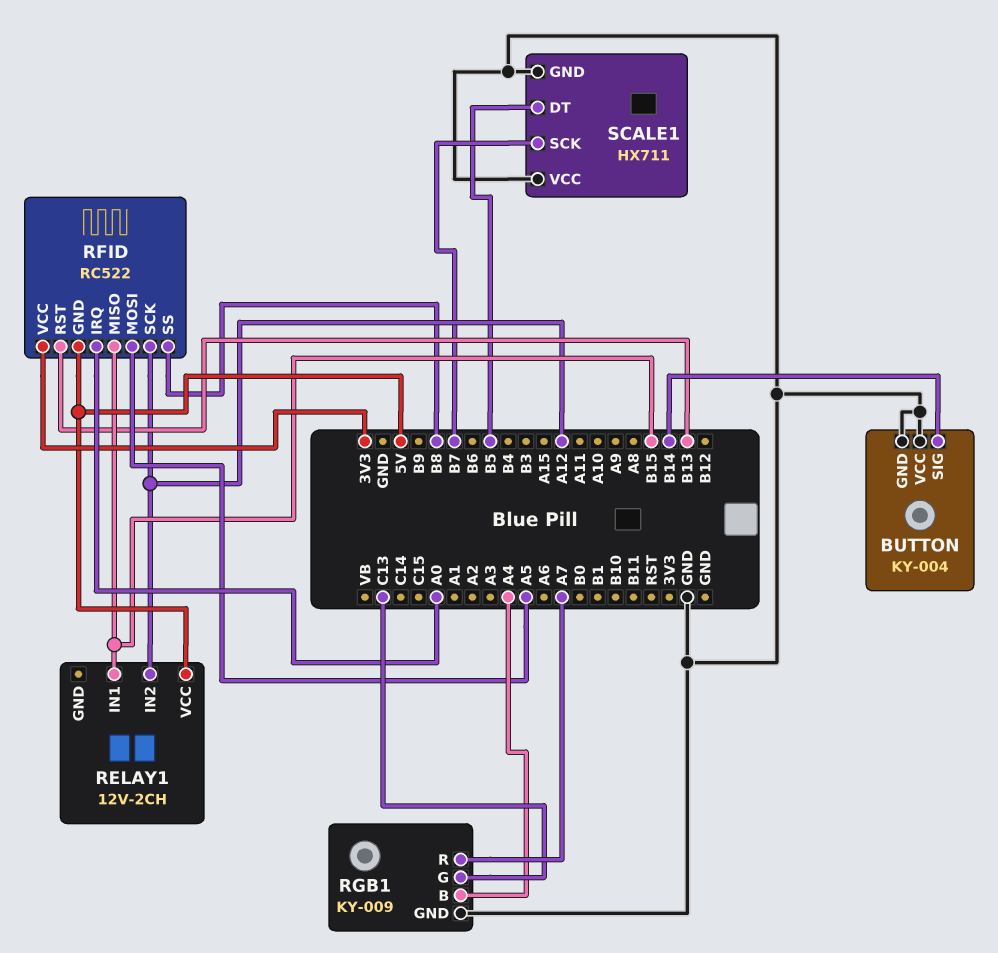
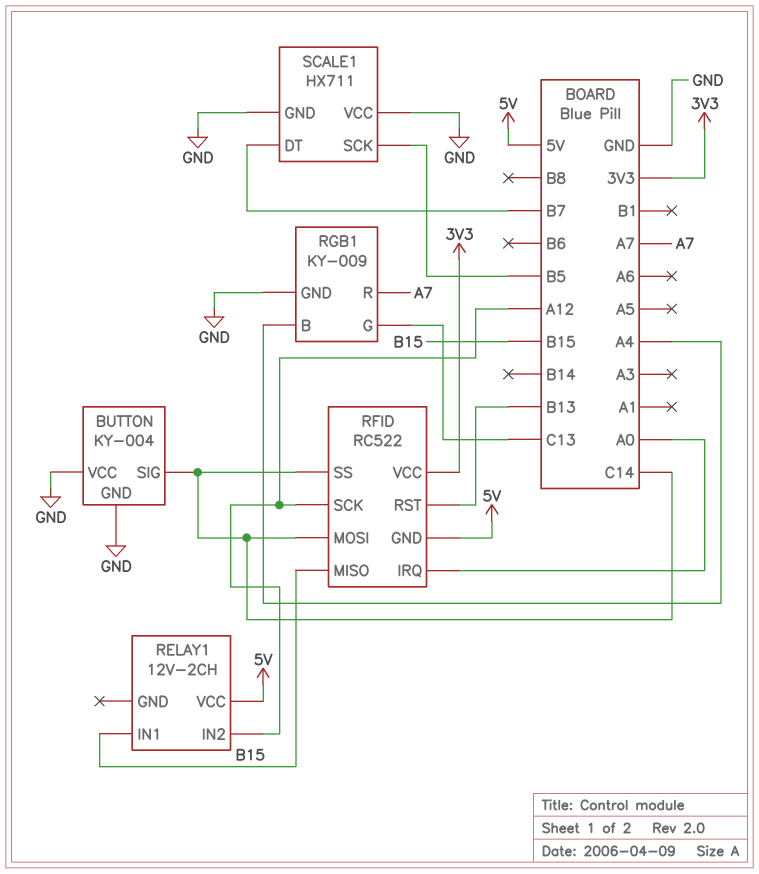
BUTTON pin SIG: B14 -> C14
RFID pin MOSI: A5 -> C14
RFID pin SS: B8 -> C14
SCALE1 pin DT: B5 -> B7
SCALE1 pin SCK: B7 -> B5

